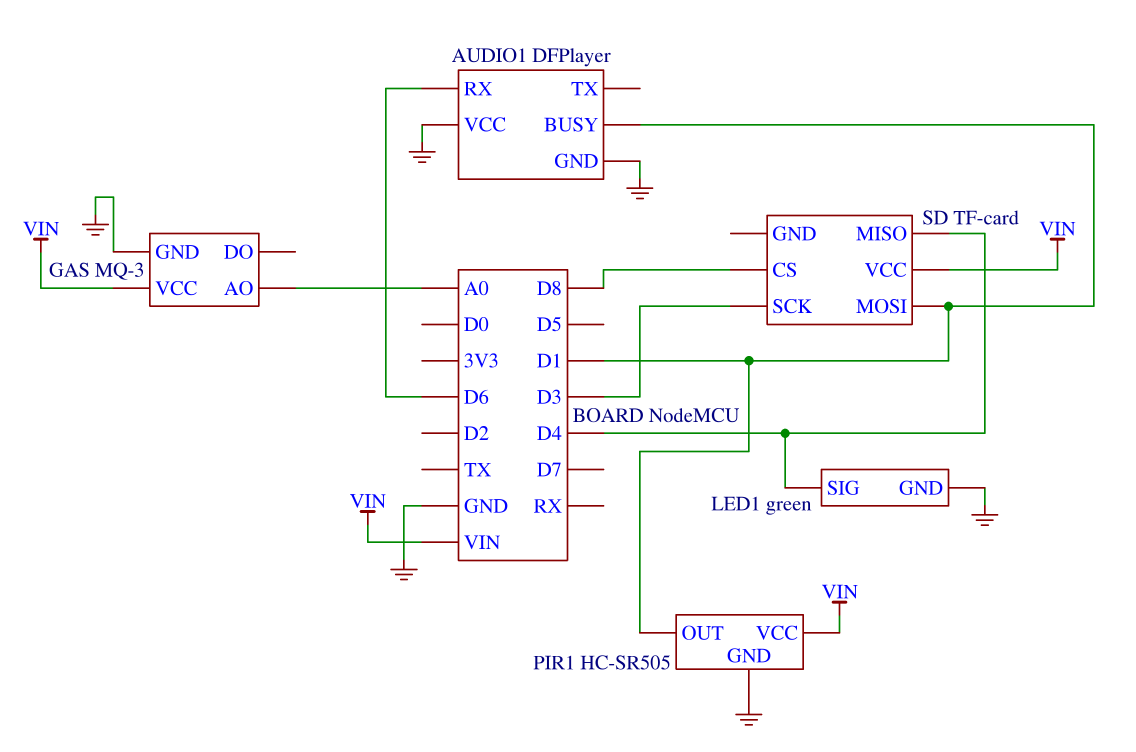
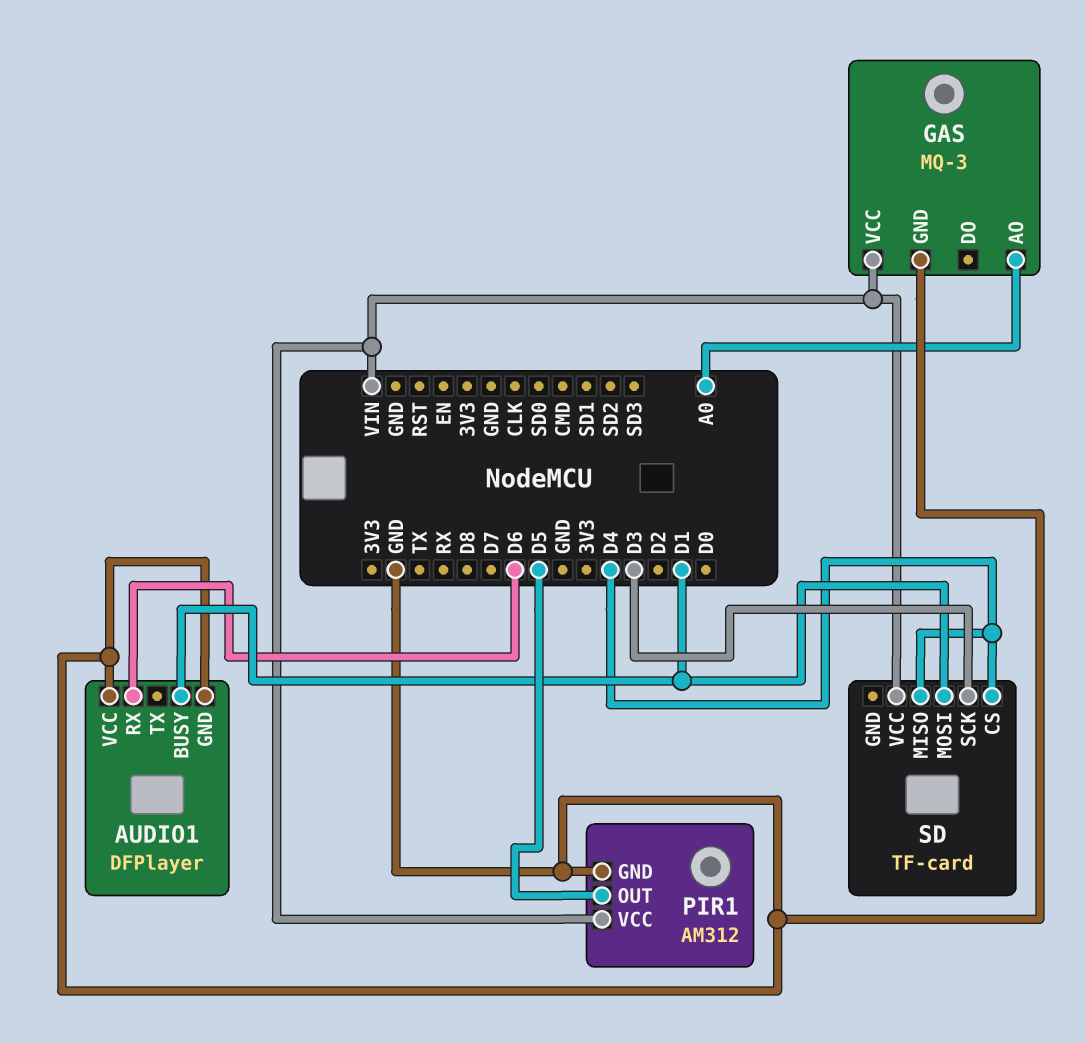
LED1: green -> none
LED1 pin GND: GND -> none
LED1 pin SIG: D4 -> none
PIR1: HC-SR505 -> AM312
PIR1 pin OUT: D1 -> D5
SD pin CS: D8 -> D4

